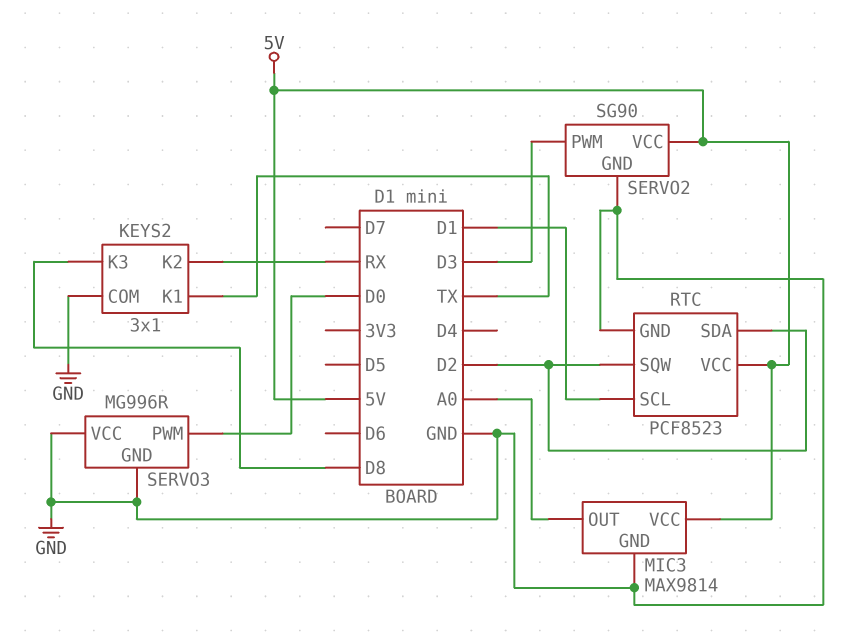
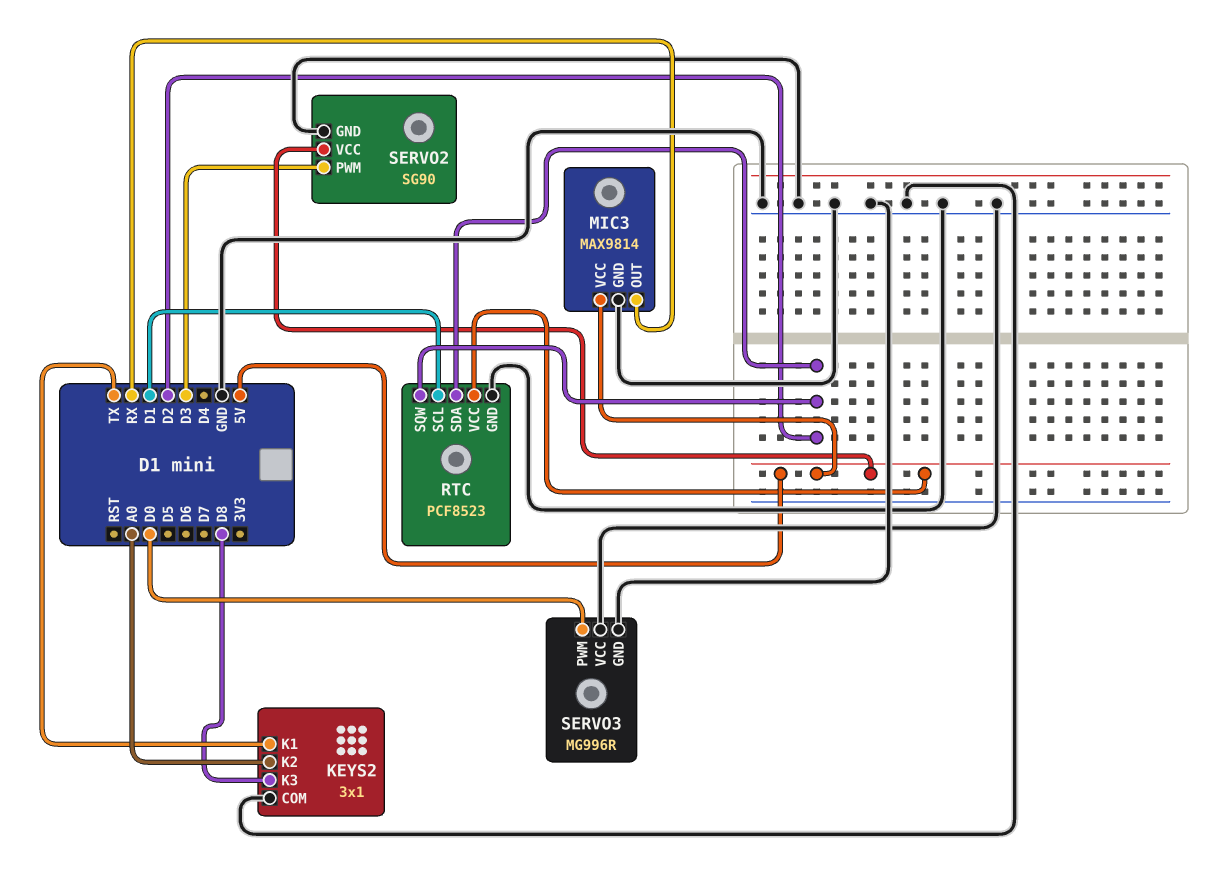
KEYS2 pin K2: RX -> A0
MIC3 pin OUT: A0 -> RX

